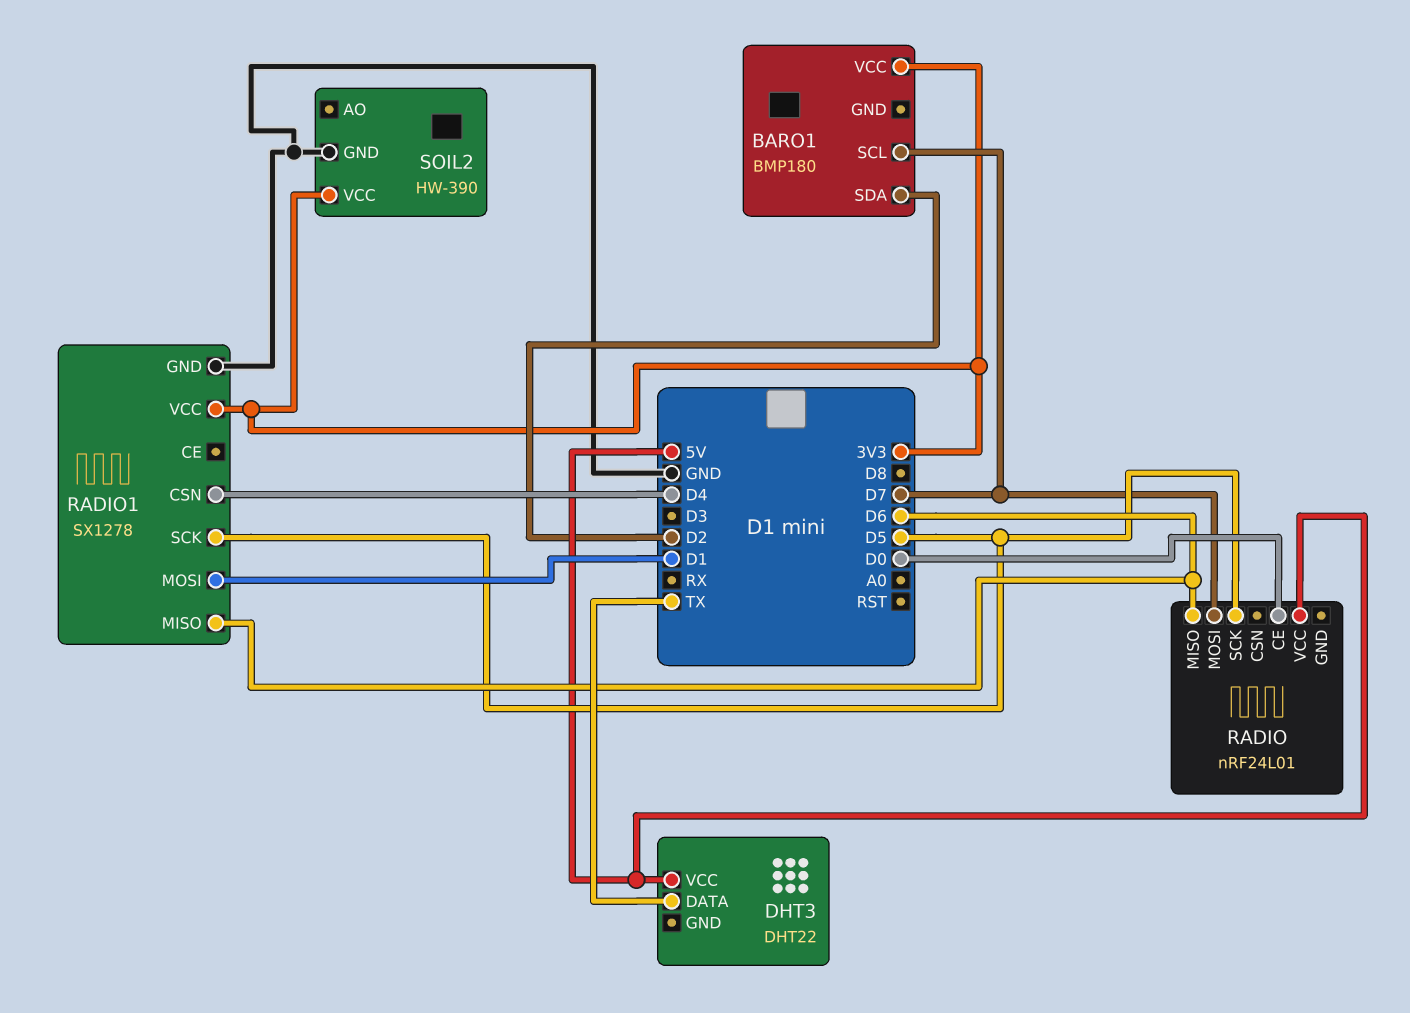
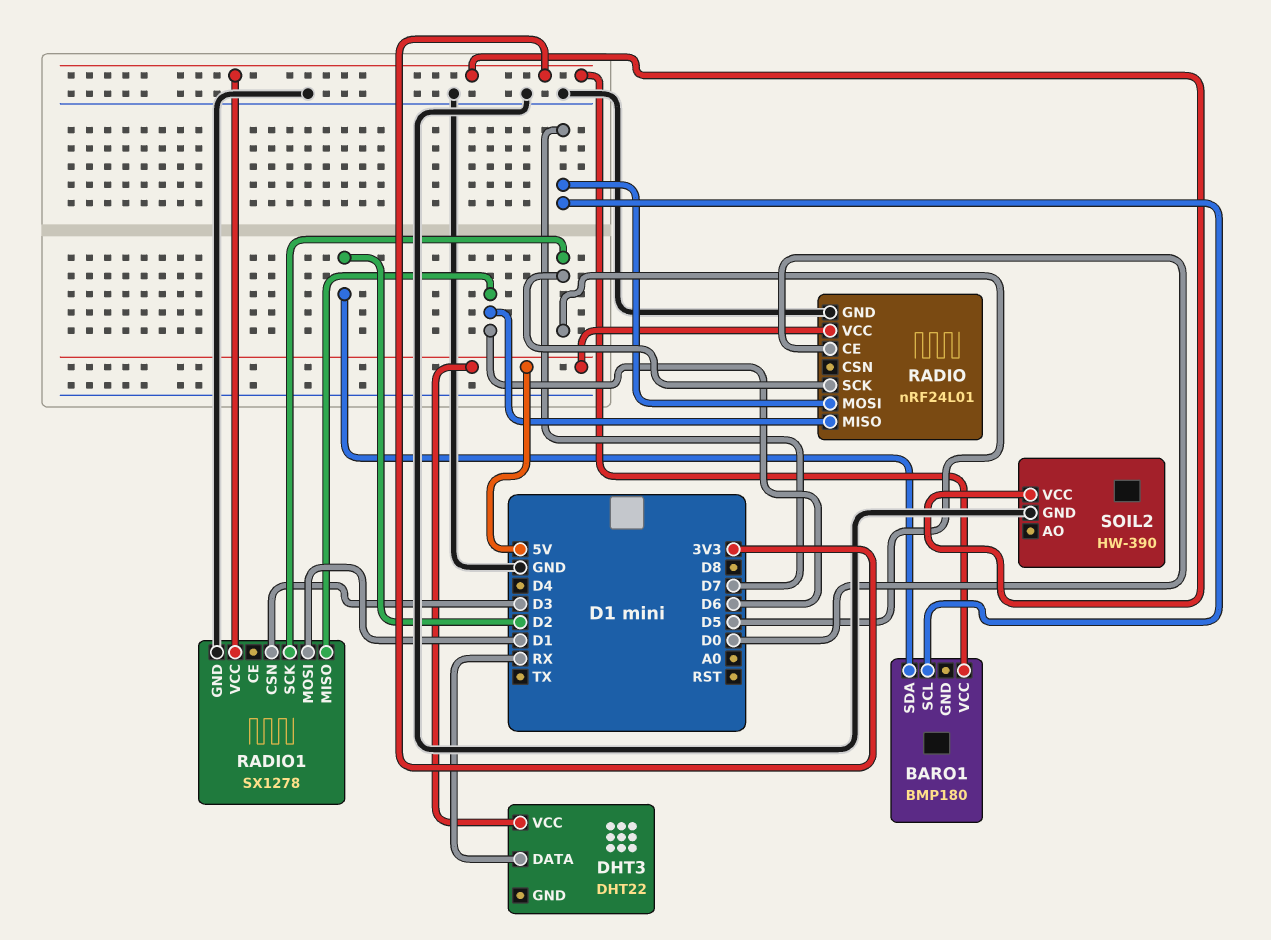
DHT3 pin DATA: TX -> RX
RADIO pin GND: none -> GND
RADIO1 pin CSN: D4 -> D3

